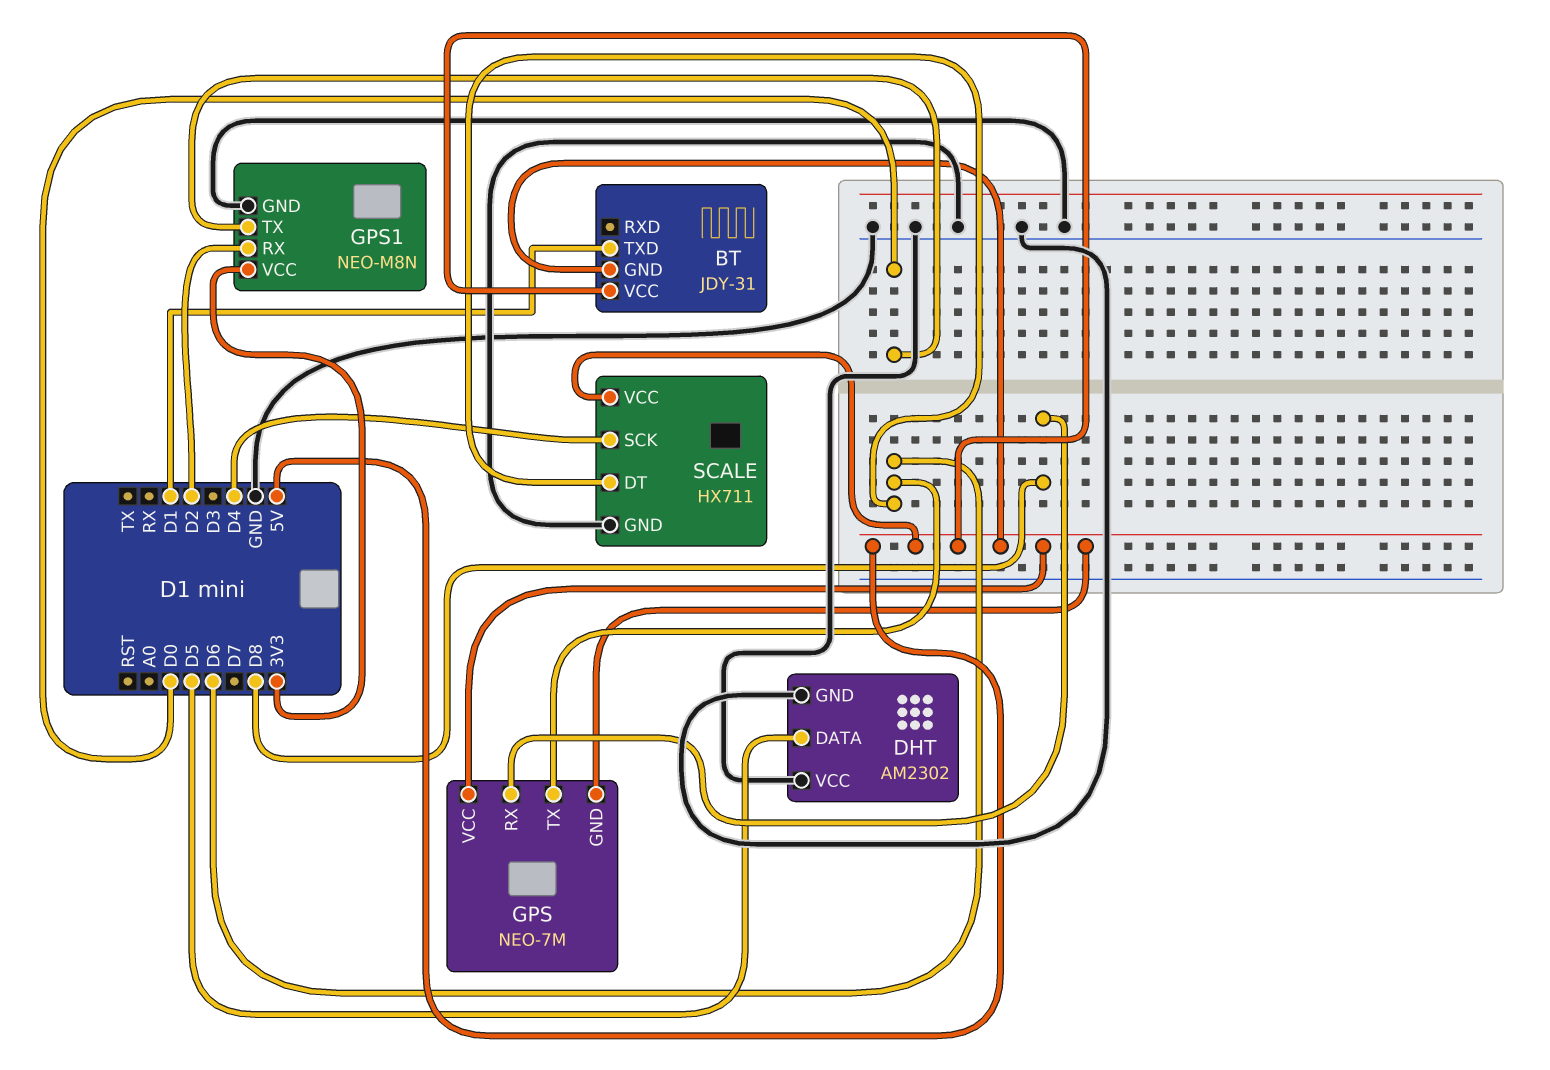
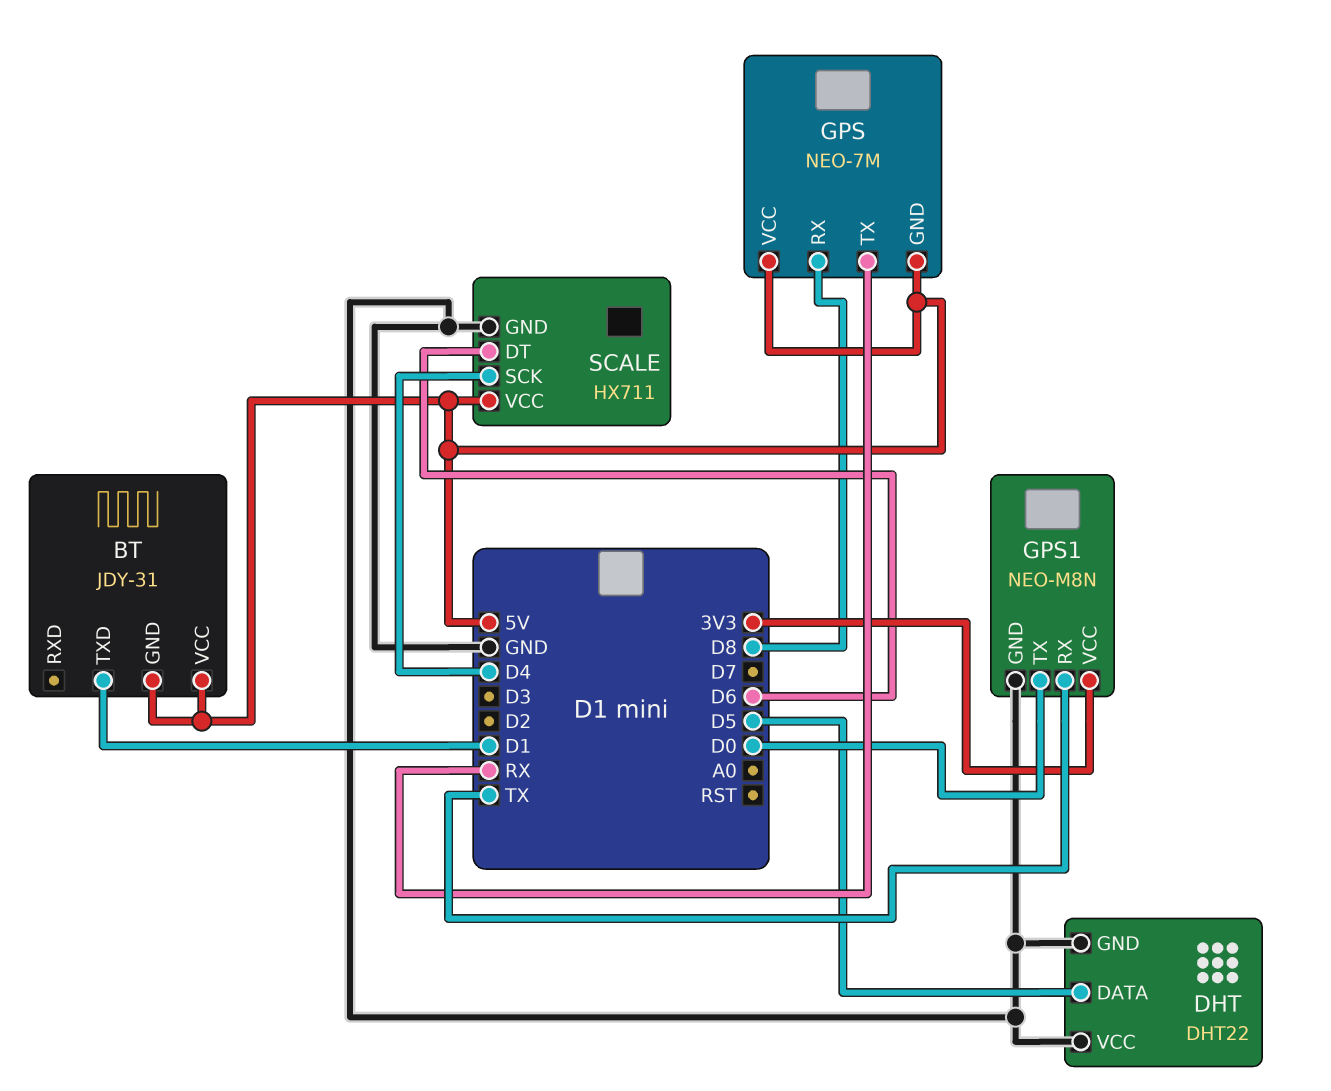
DHT: AM2302 -> DHT22
GPS pin TX: D6 -> RX
GPS1 pin RX: D2 -> TX

